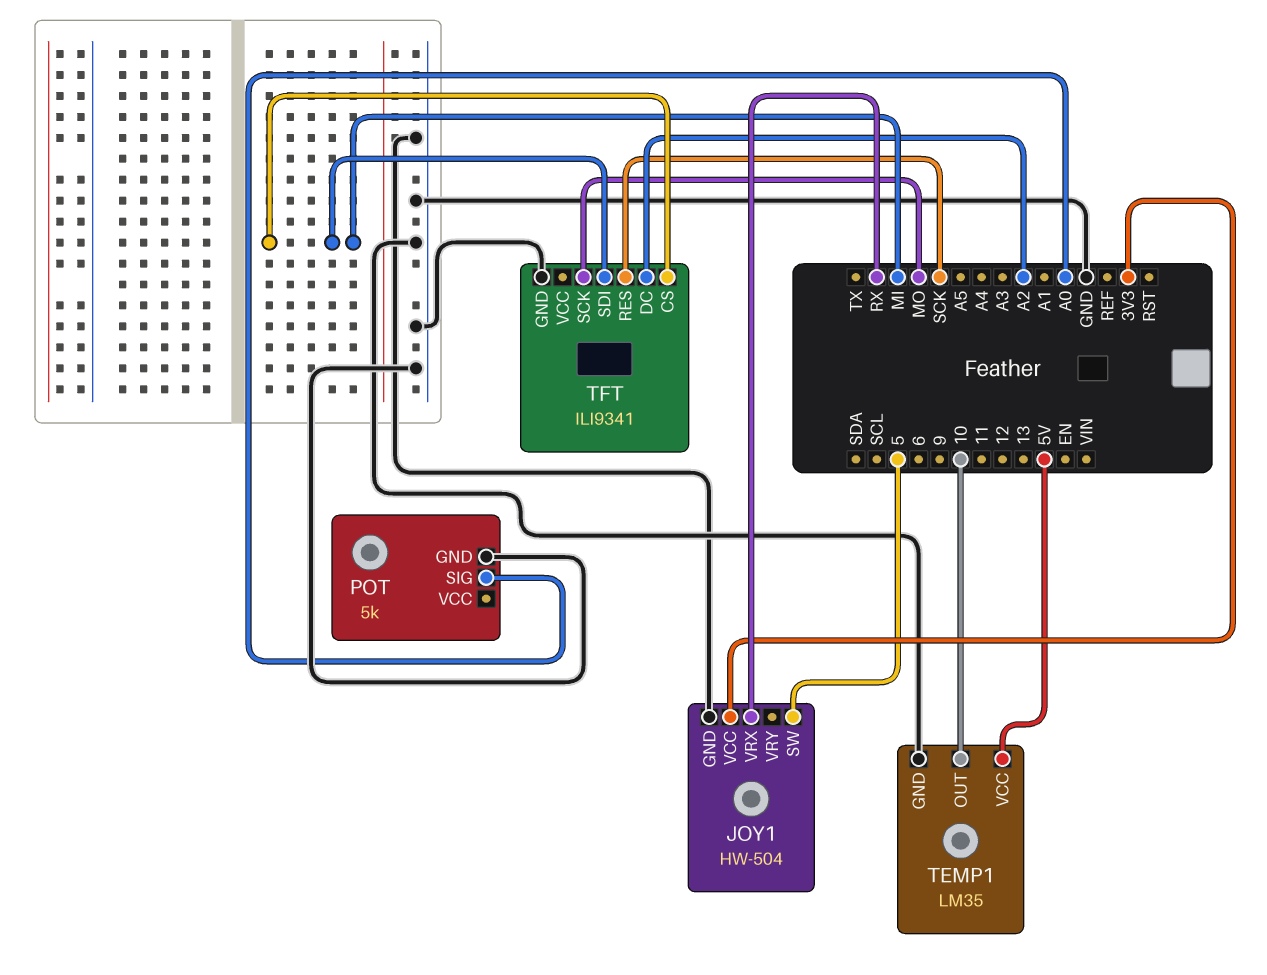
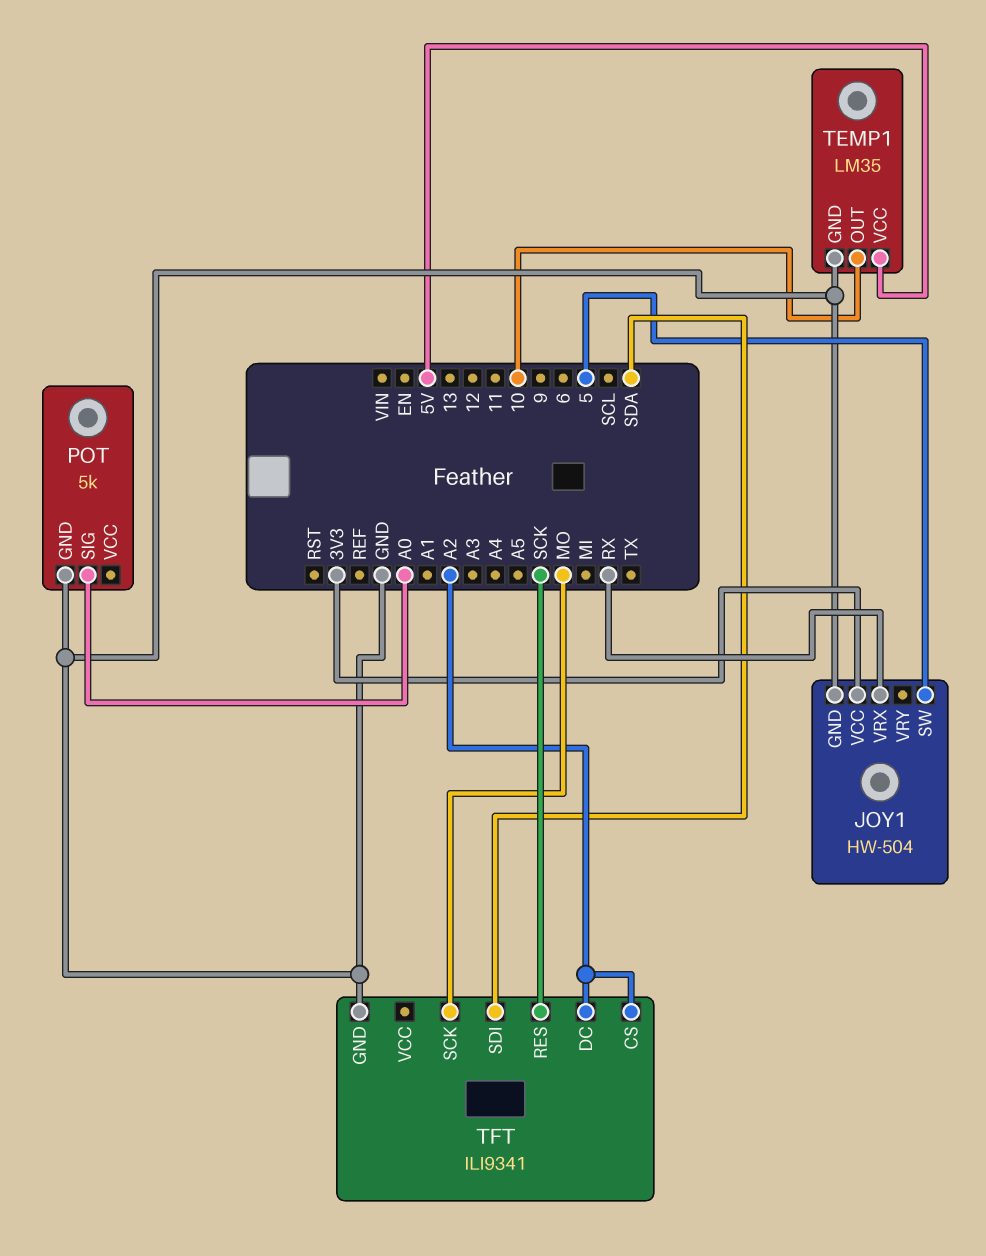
TFT pin CS: MI -> A2
TFT pin SDI: MI -> SDA

